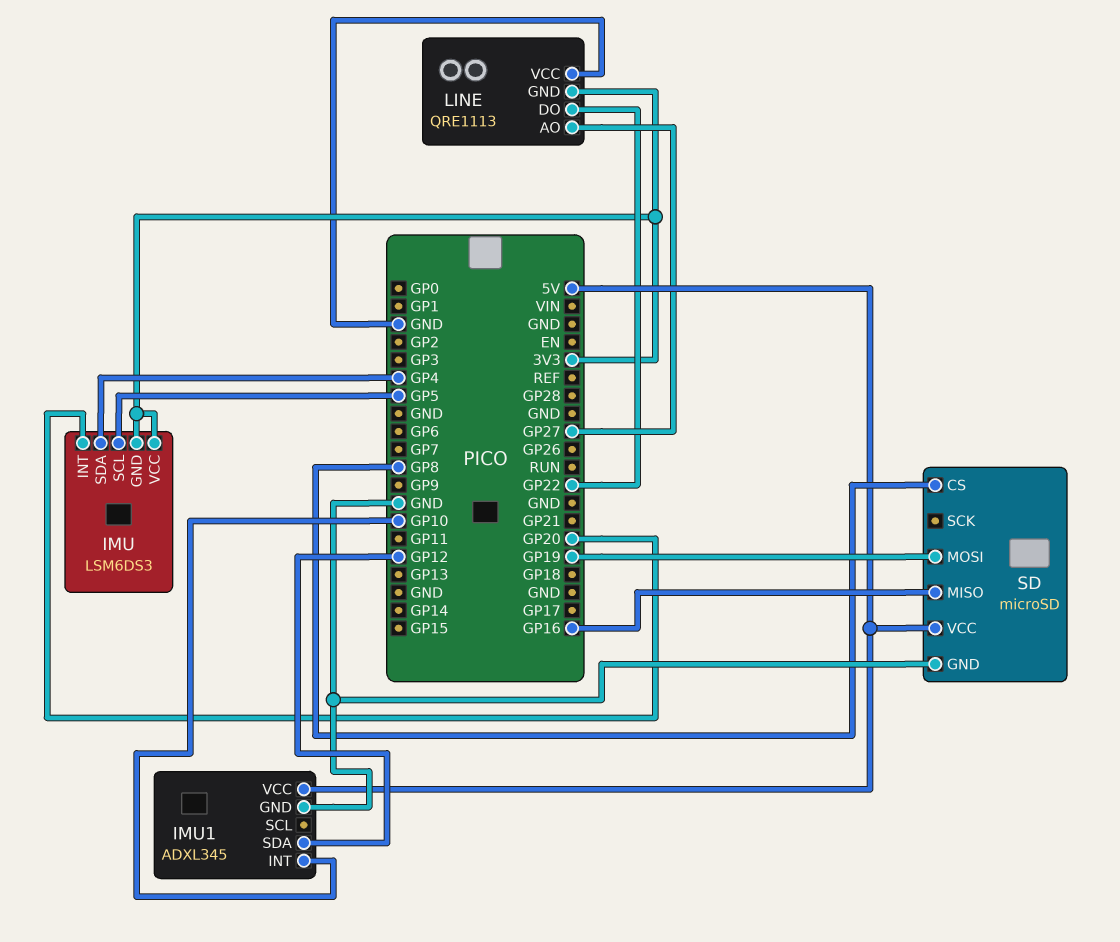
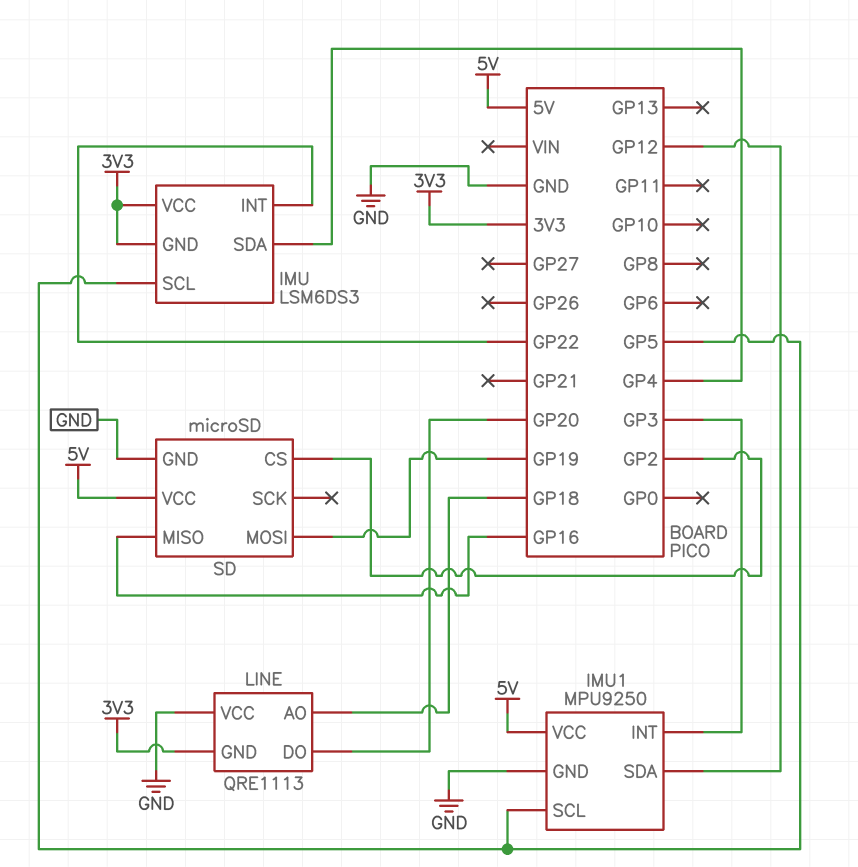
IMU pin INT: GP20 -> GP22
IMU1: ADXL345 -> MPU9250
IMU1 pin INT: GP10 -> GP3
IMU1 pin SCL: none -> GP5
LINE pin AO: GP27 -> GP18
LINE pin DO: GP22 -> GP20
SD pin CS: GP8 -> GP2

